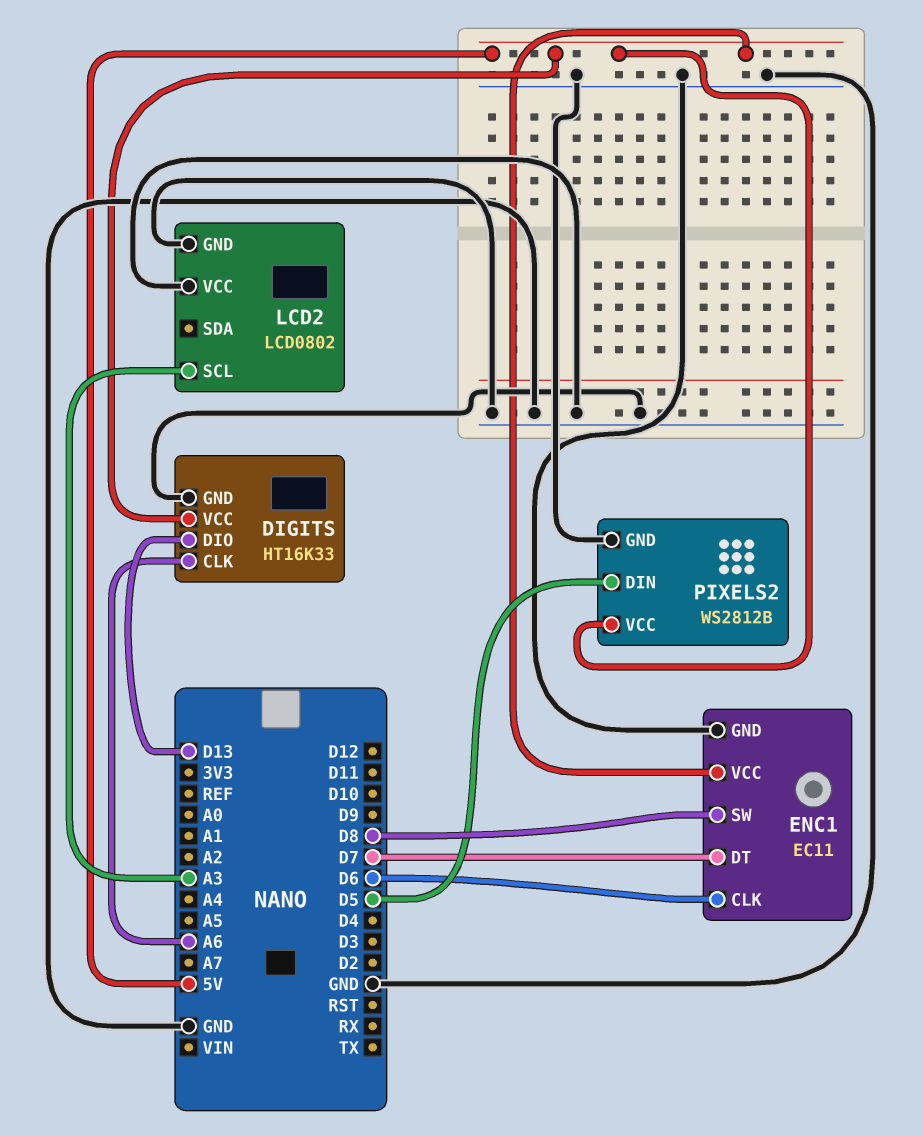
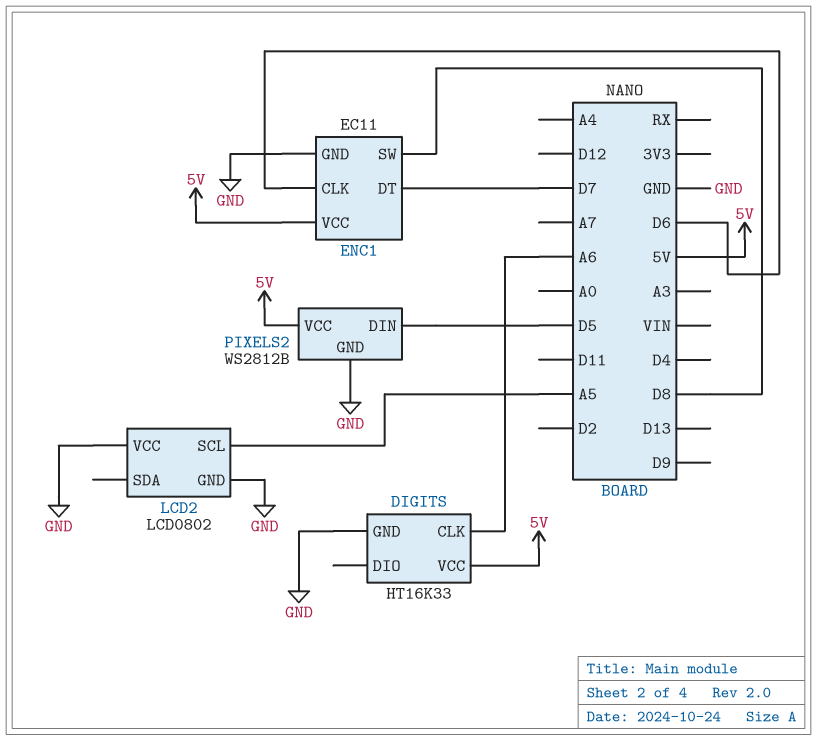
DIGITS pin DIO: D13 -> none
LCD2 pin SCL: A3 -> A5

